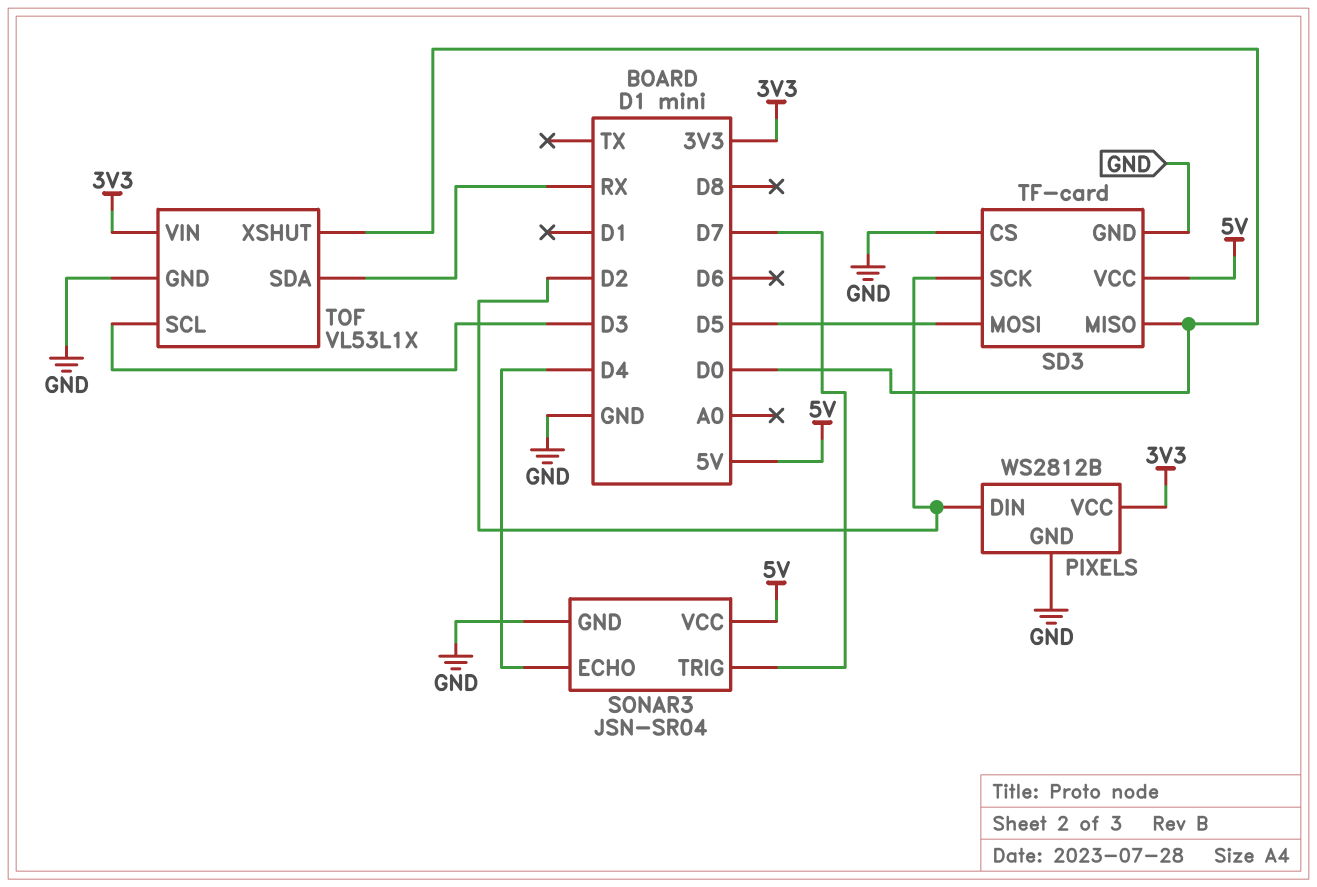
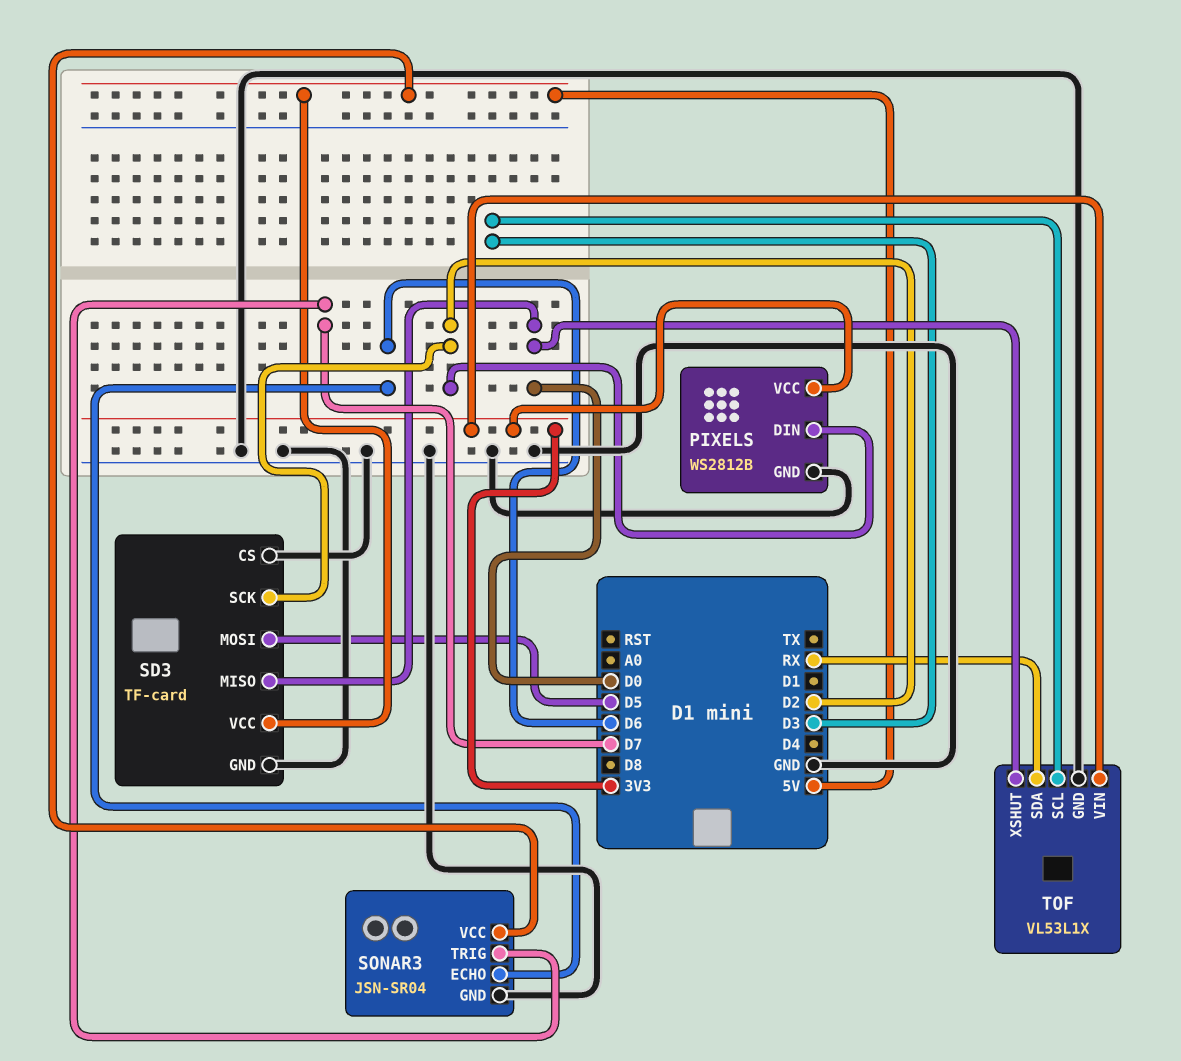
SONAR3 pin ECHO: D4 -> D6

